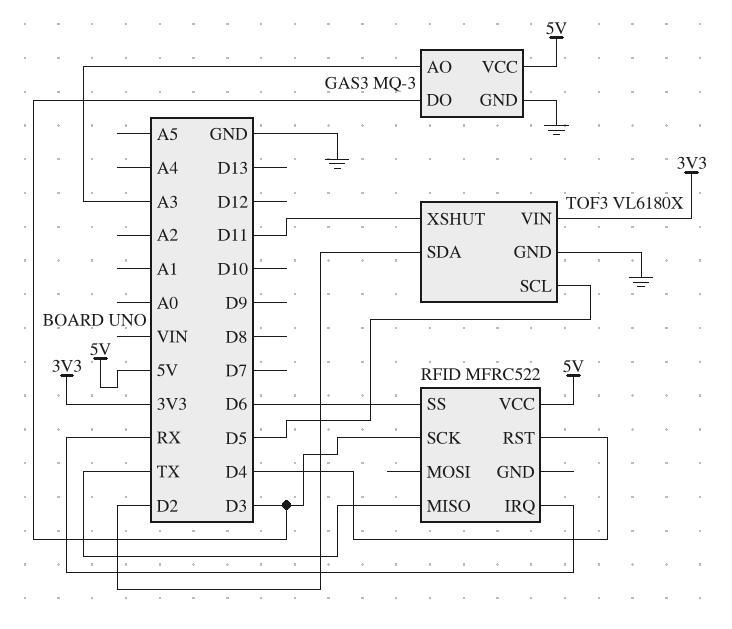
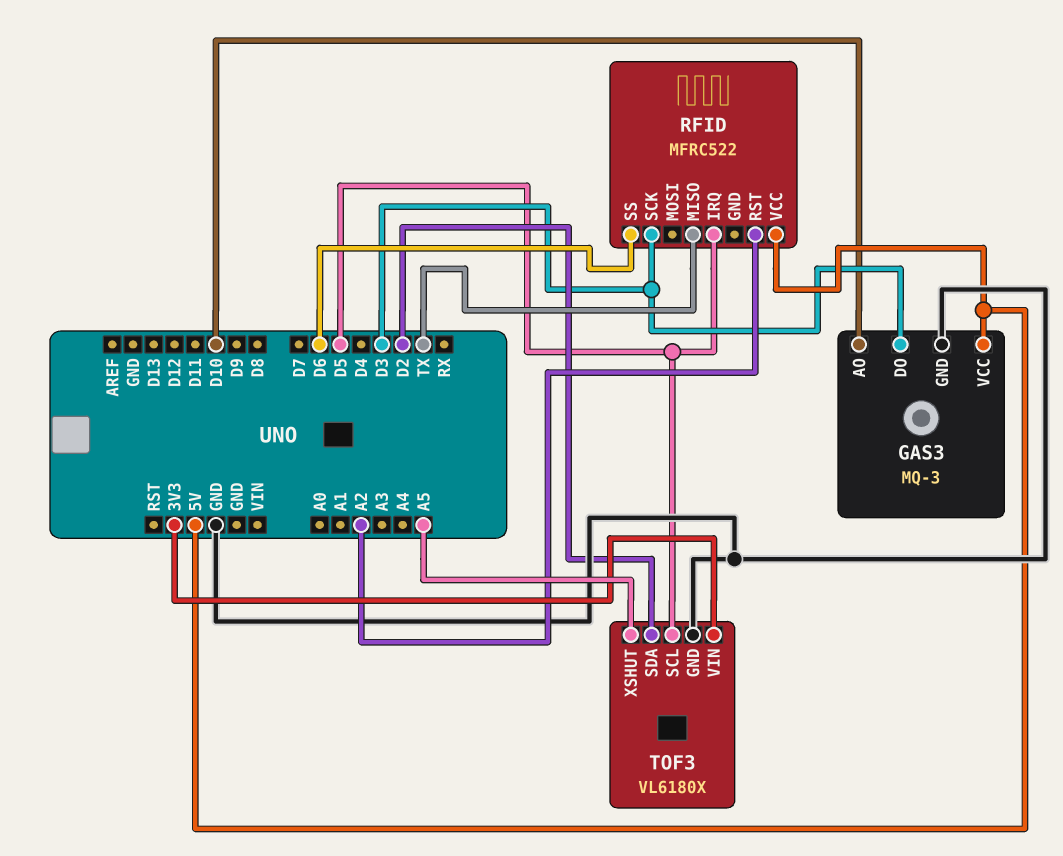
GAS3 pin AO: A3 -> D10
RFID pin IRQ: RX -> D5
RFID pin RST: D4 -> A2
TOF3 pin XSHUT: D11 -> A5

